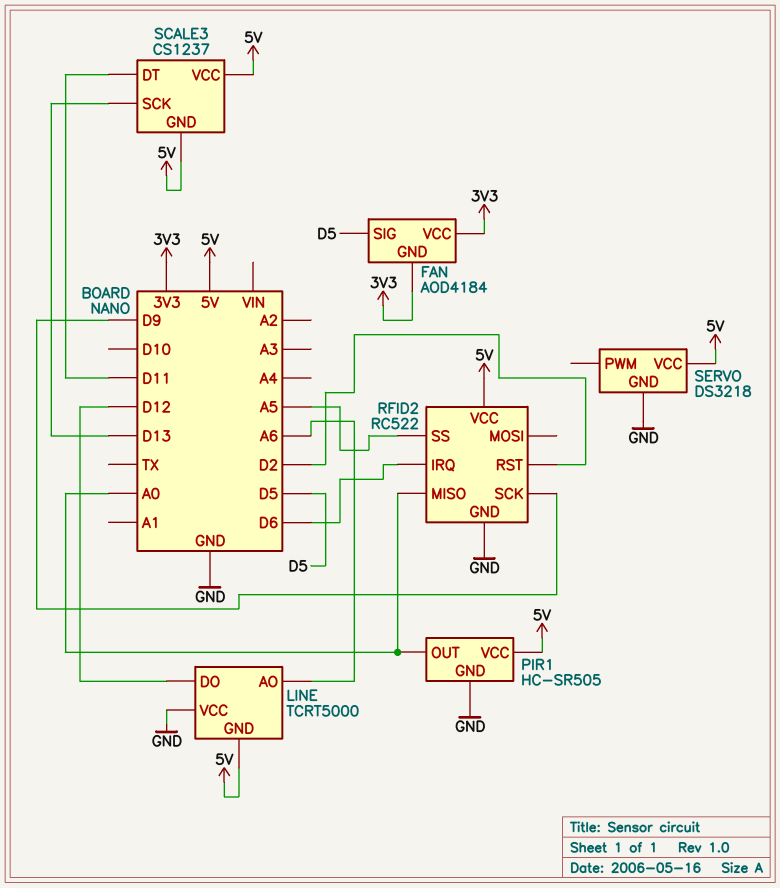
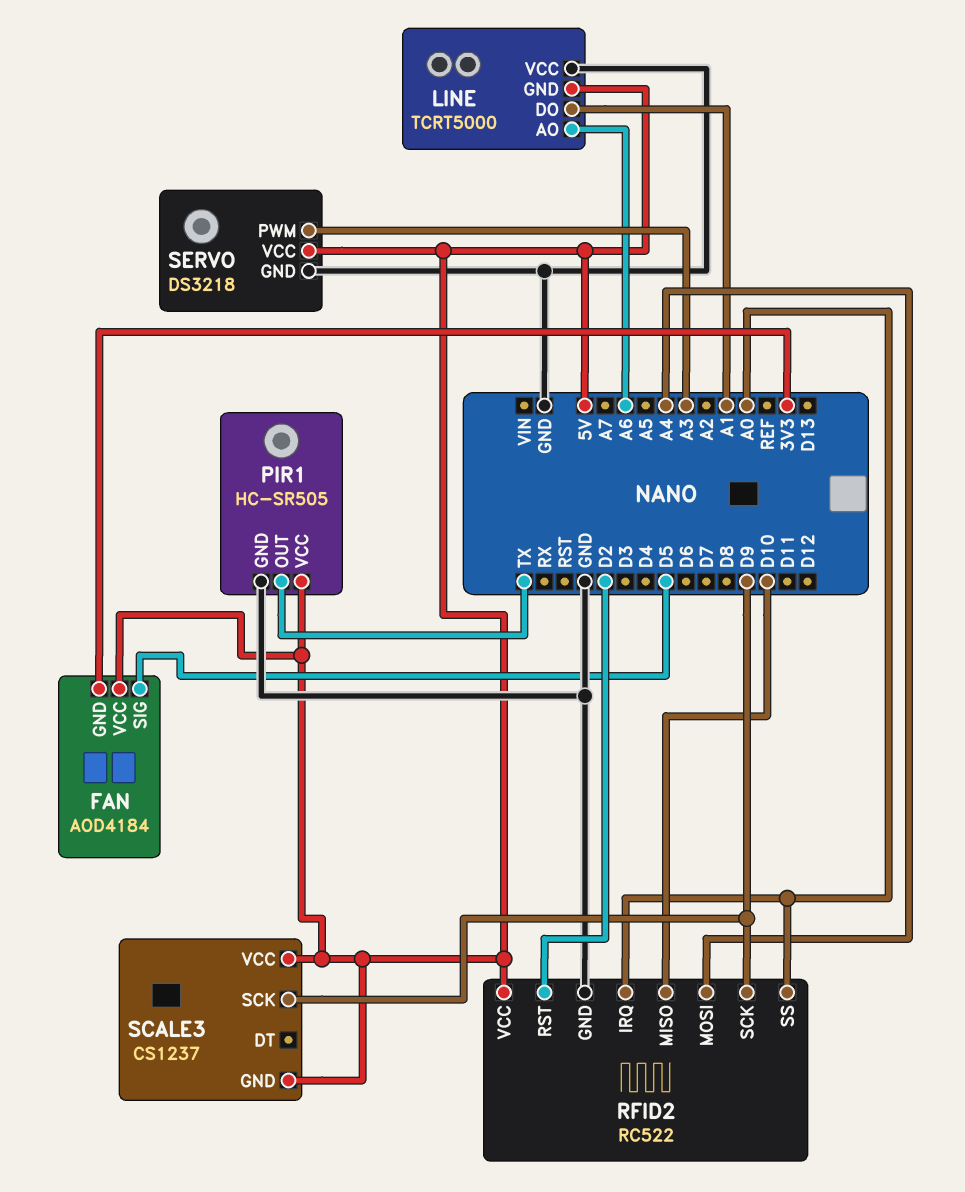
FAN pin VCC: 3V3 -> 5V
LINE pin DO: D12 -> A1
PIR1 pin OUT: A0 -> TX
RFID2 pin IRQ: D6 -> A0
RFID2 pin MISO: A0 -> D10
RFID2 pin MOSI: none -> A4
RFID2 pin SS: A5 -> A0
SCALE3 pin DT: D11 -> none
SCALE3 pin SCK: D13 -> D9
SERVO pin PWM: none -> A3

